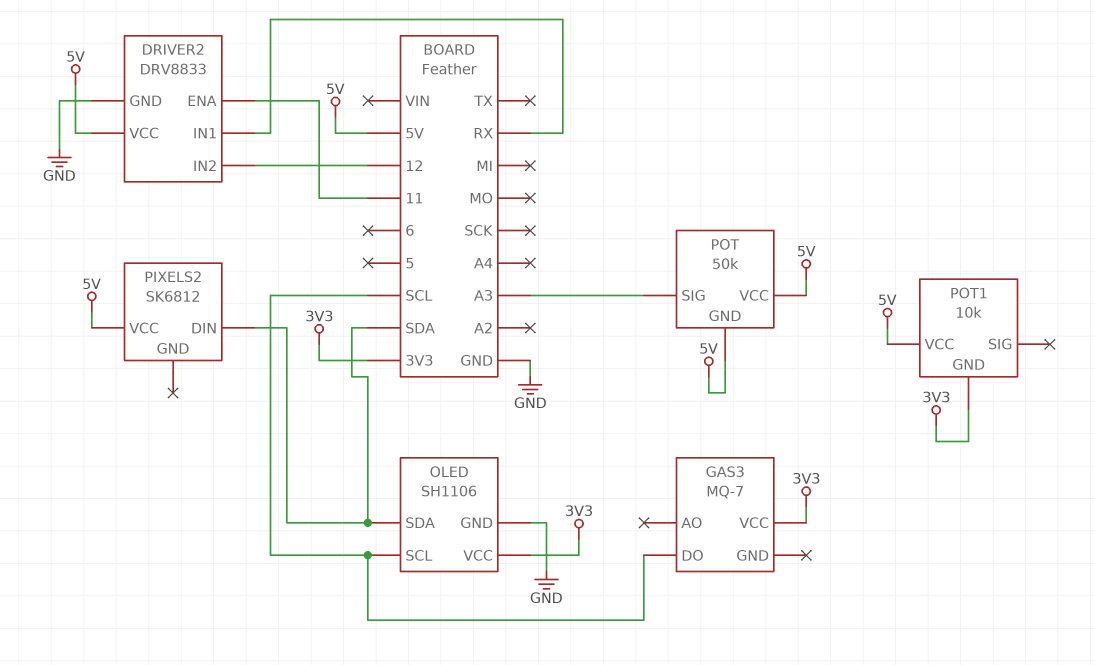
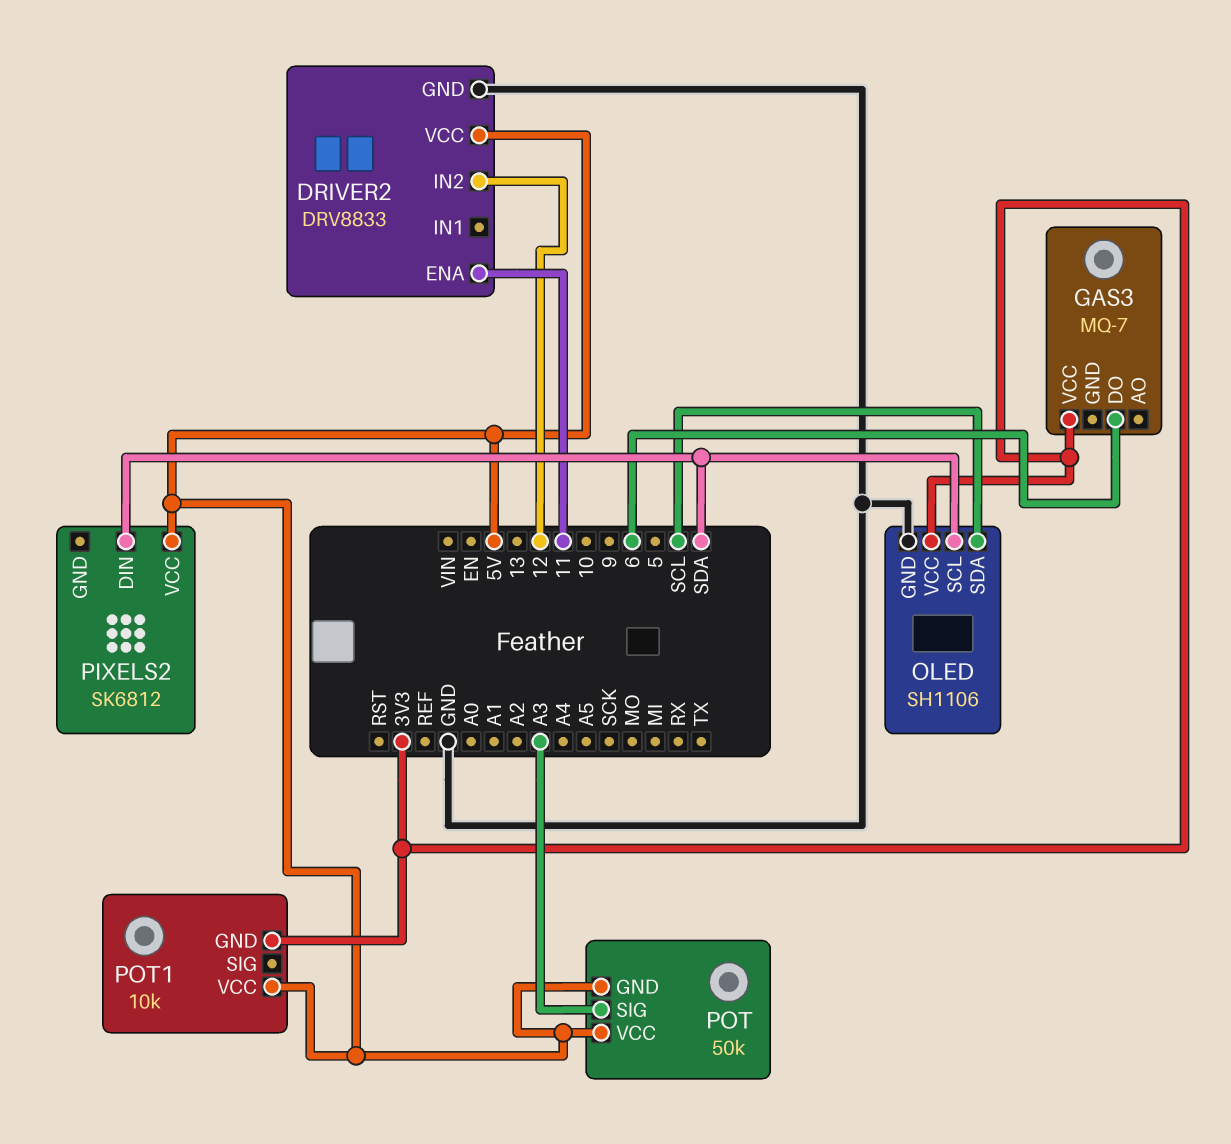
DRIVER2 pin IN1: RX -> none
GAS3 pin DO: SCL -> 6
OLED pin SCL: SCL -> SDA
OLED pin SDA: SDA -> SCL

